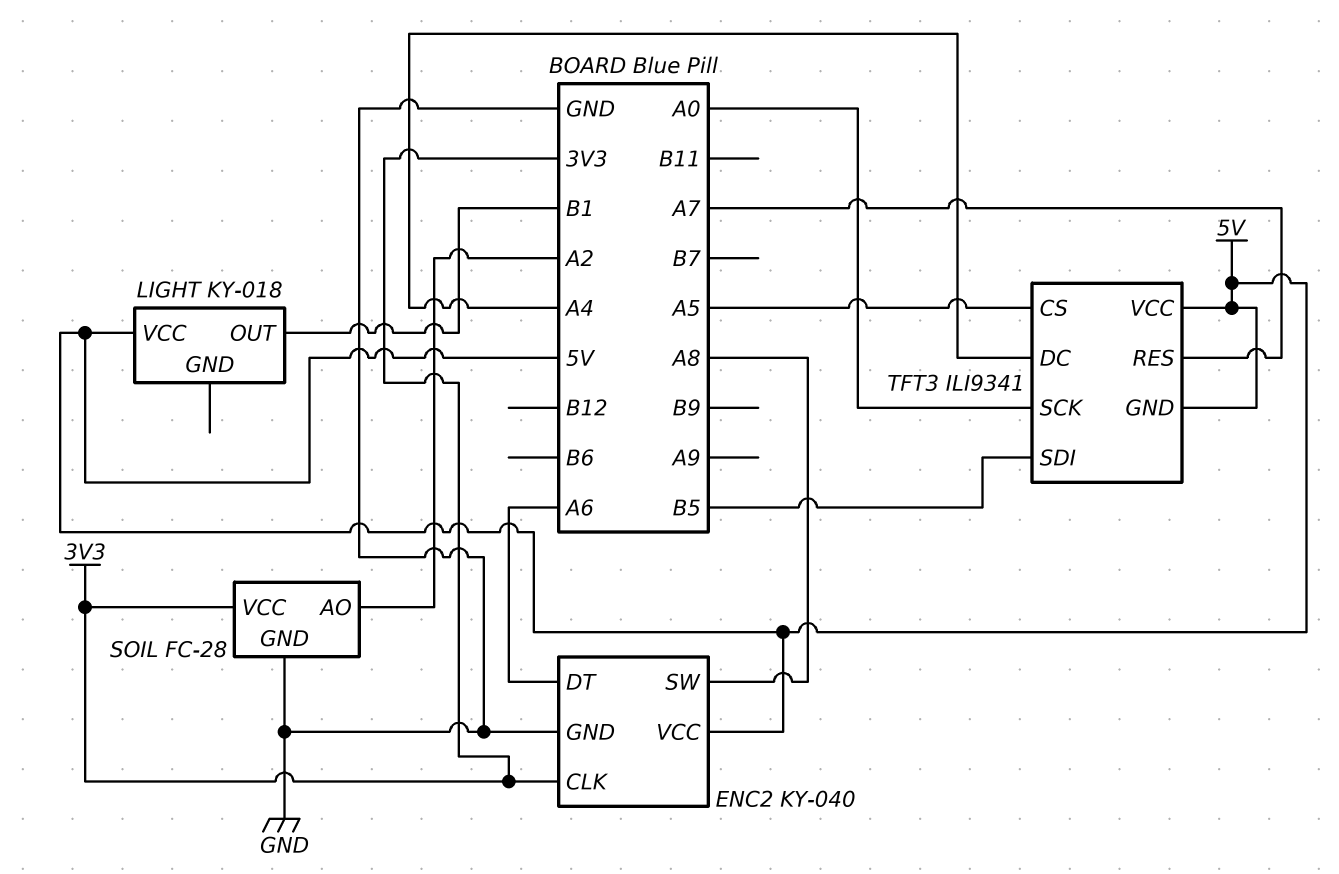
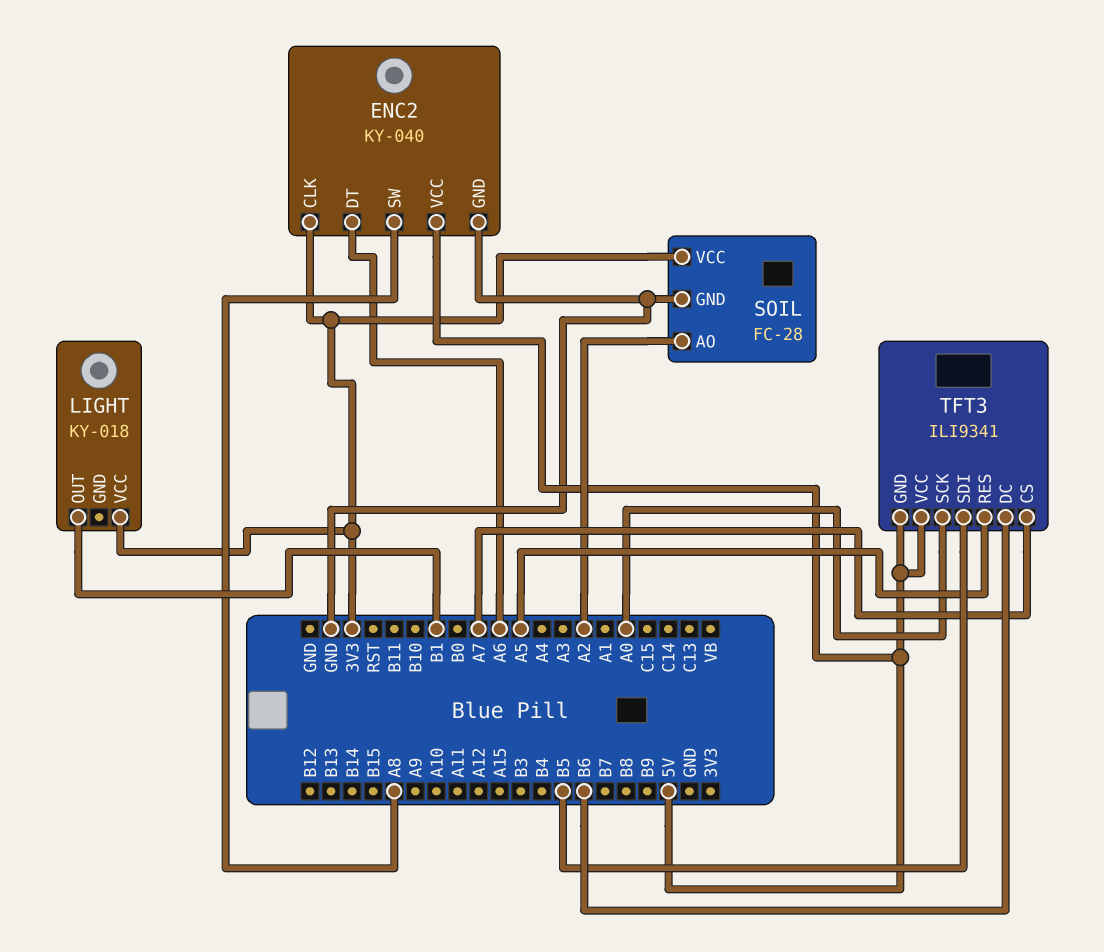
LIGHT pin VCC: 5V -> 3V3
TFT3 pin CS: A5 -> A7
TFT3 pin DC: A4 -> B6
TFT3 pin RES: A7 -> A5

